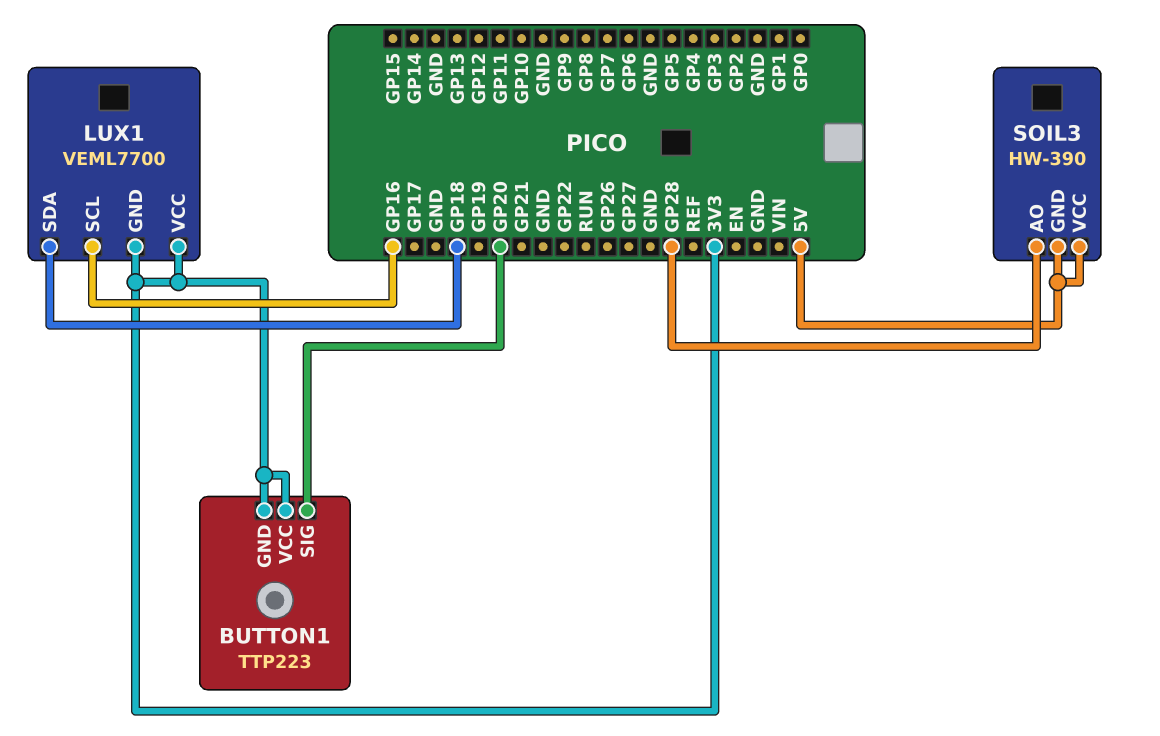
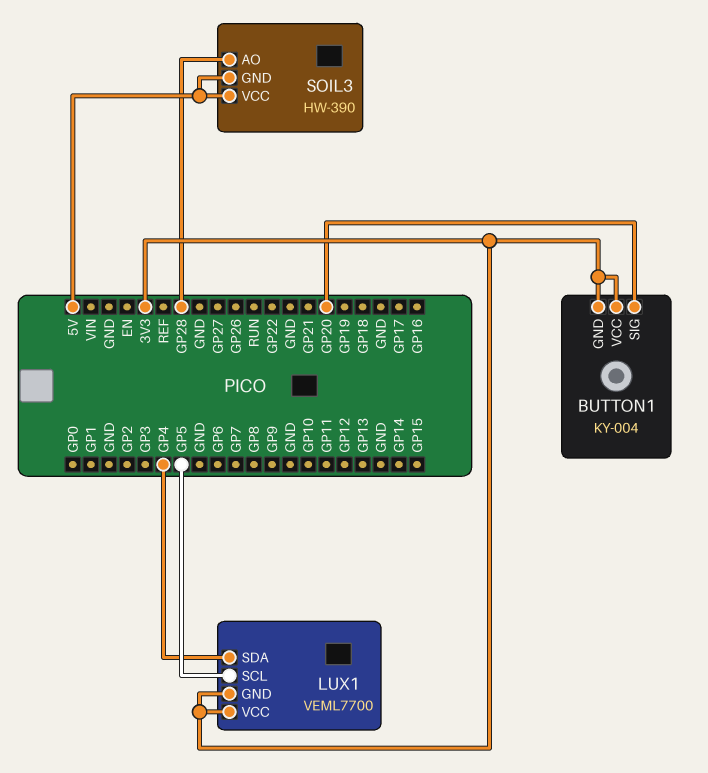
BUTTON1: TTP223 -> KY-004
LUX1 pin SCL: GP16 -> GP5
LUX1 pin SDA: GP18 -> GP4

